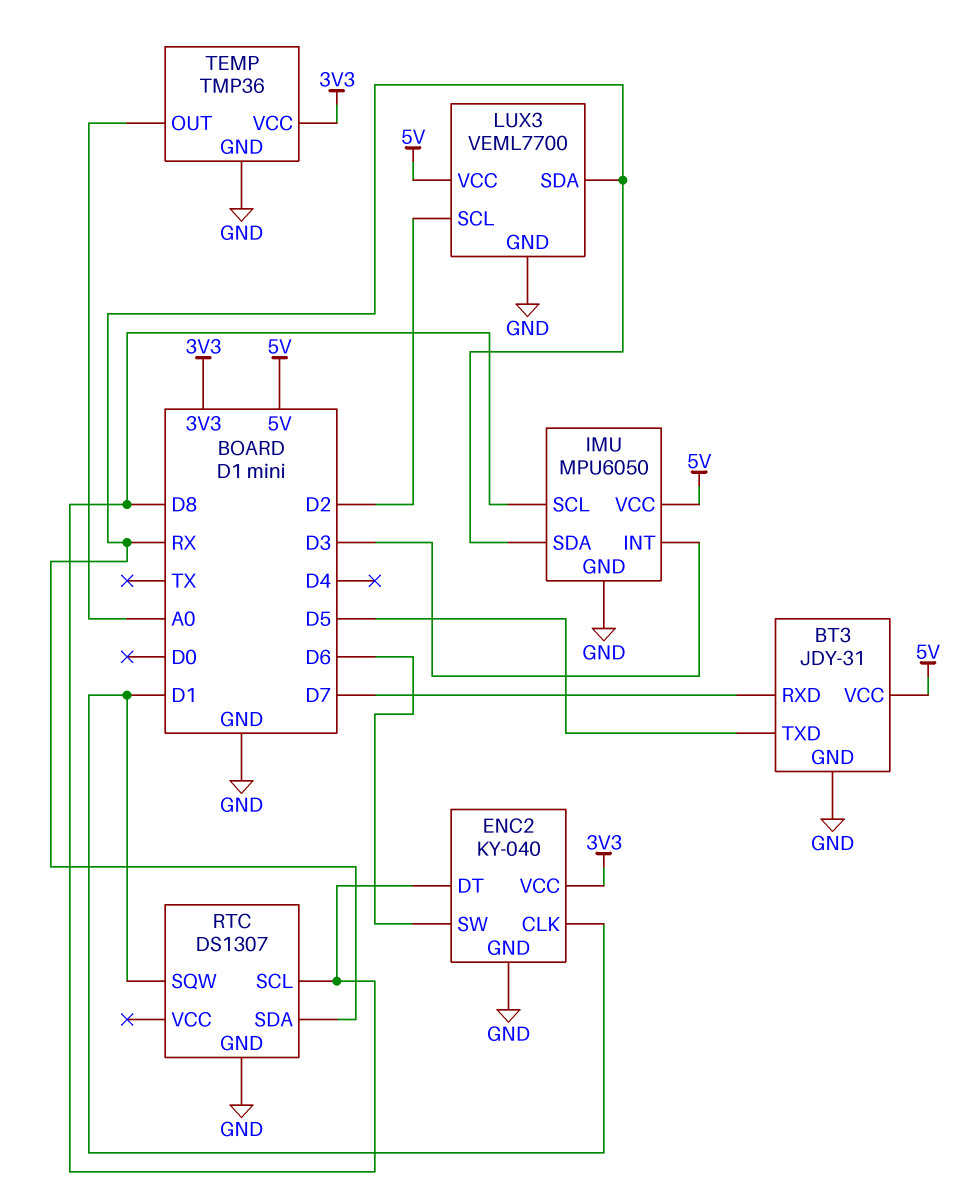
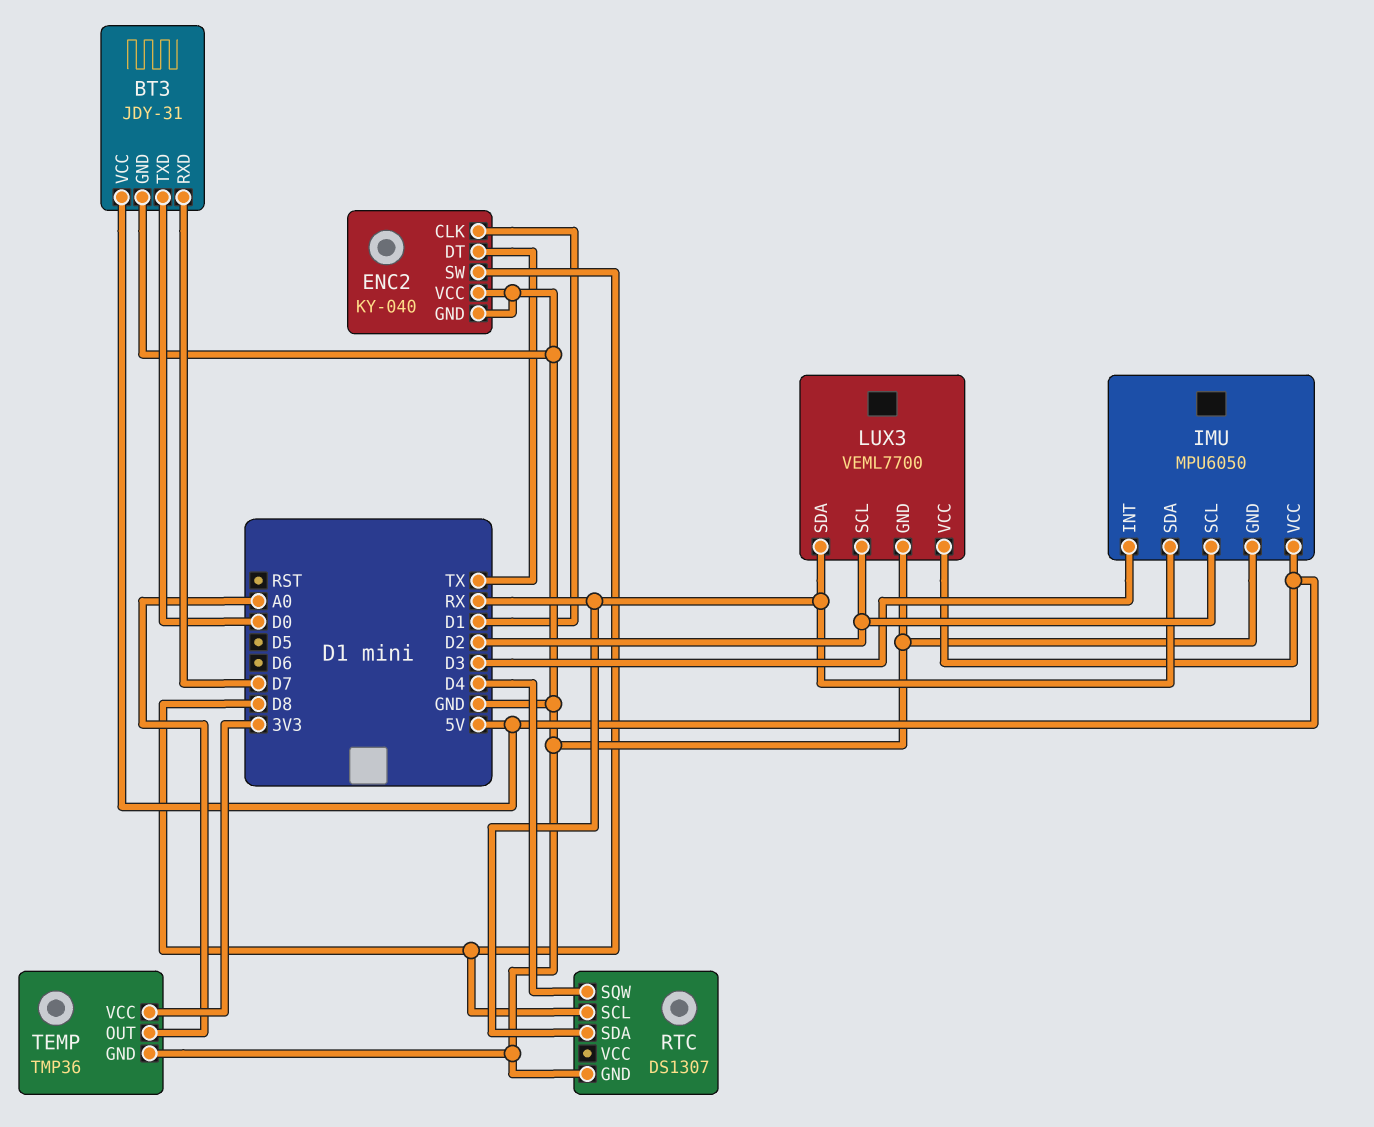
BT3 pin TXD: D5 -> D0
ENC2 pin DT: D8 -> TX
ENC2 pin SW: D6 -> D8
ENC2 pin VCC: 3V3 -> GND
IMU pin SCL: D8 -> D2
RTC pin SQW: D1 -> D4

